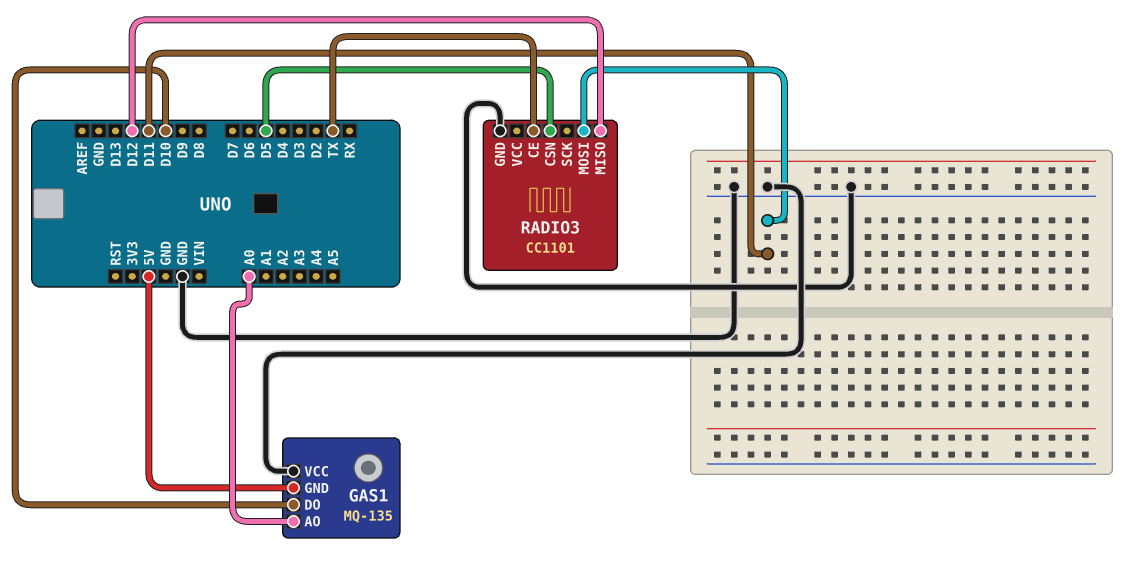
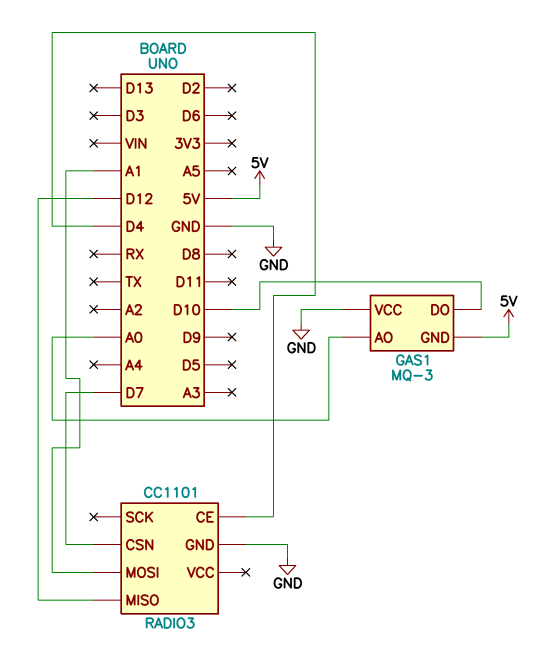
GAS1: MQ-135 -> MQ-3
RADIO3 pin CE: TX -> D4
RADIO3 pin CSN: D5 -> D7
RADIO3 pin MOSI: D11 -> A1

